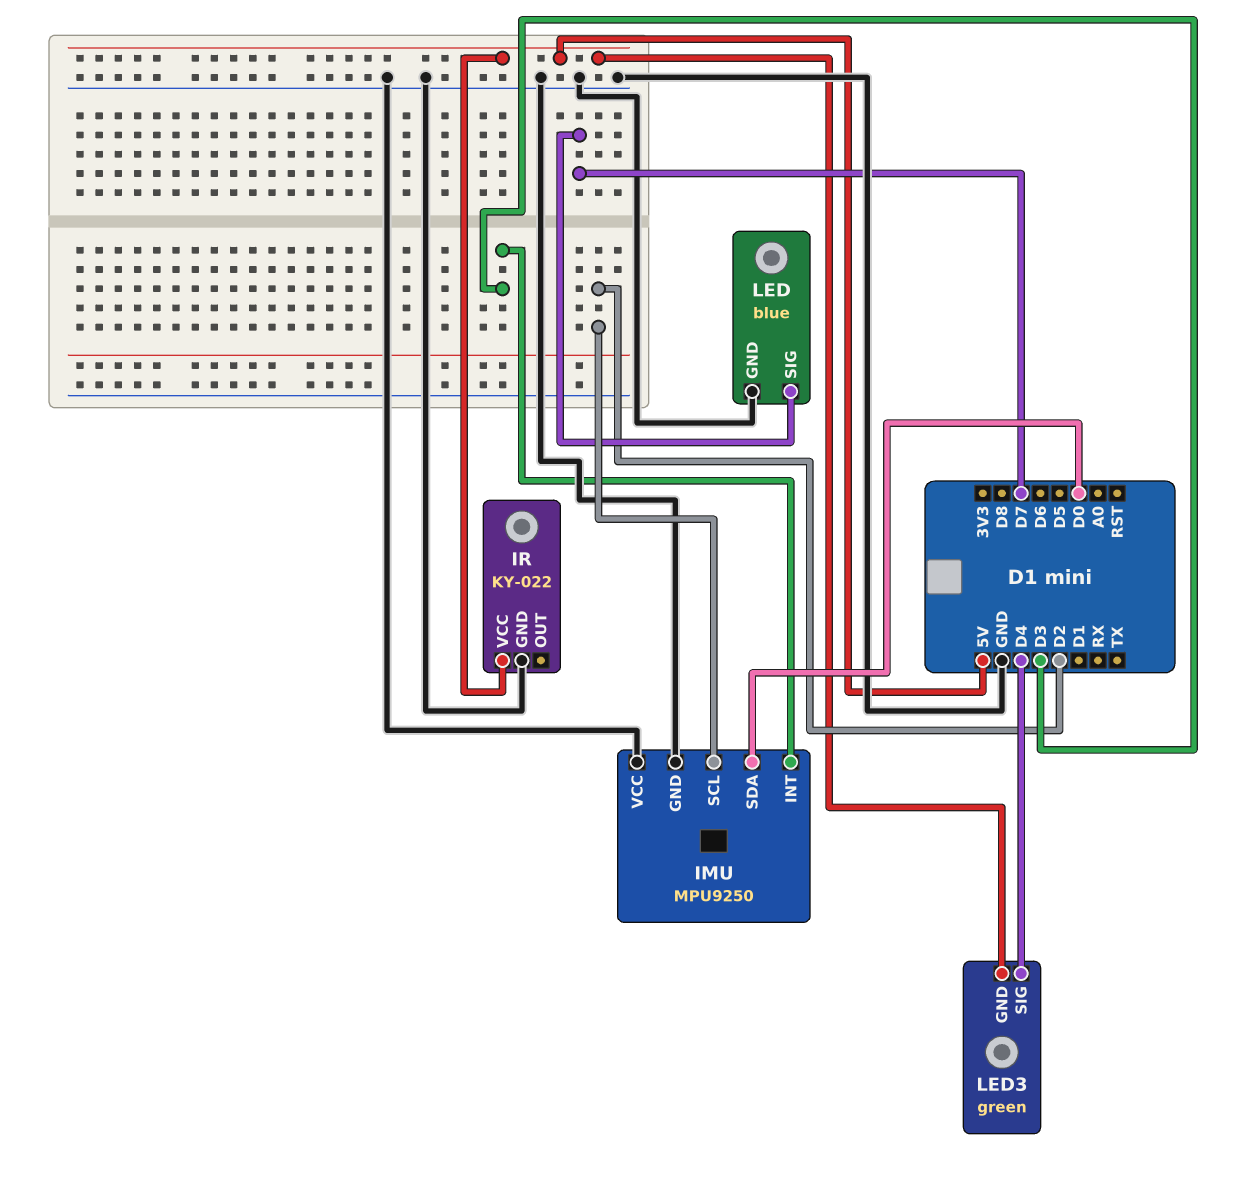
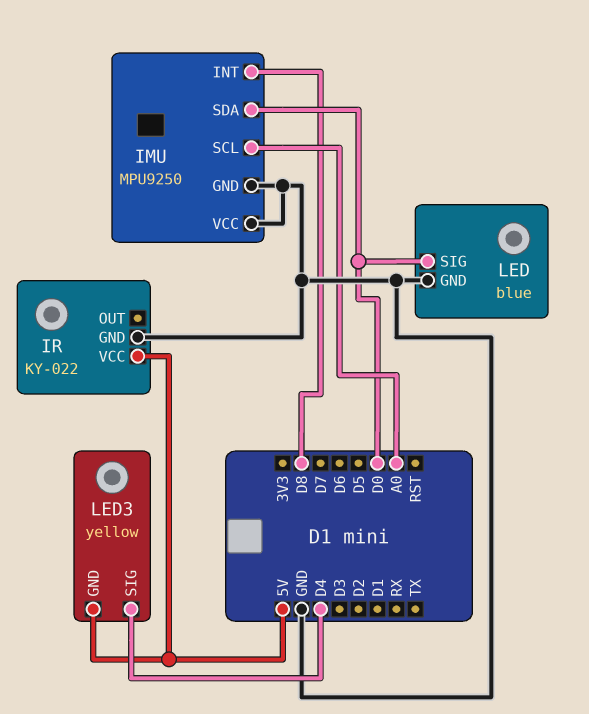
IMU pin INT: D3 -> D8
IMU pin SCL: D2 -> A0
LED pin SIG: D7 -> D0
LED3: green -> yellow

